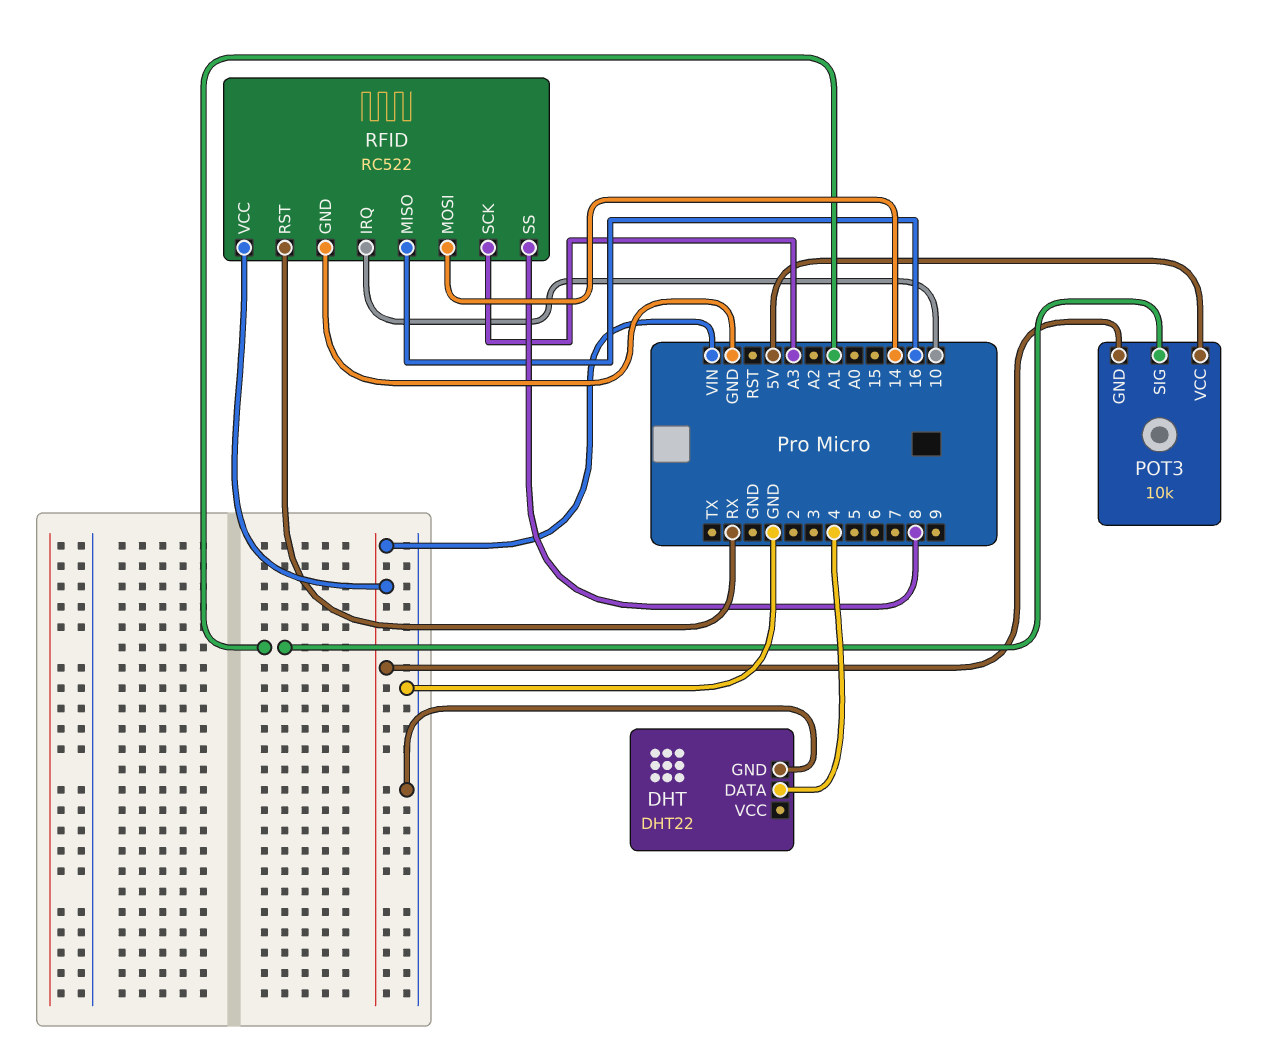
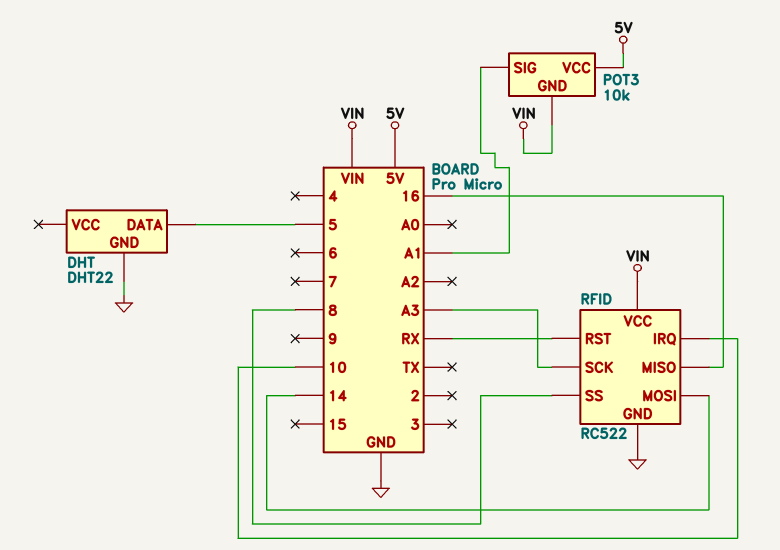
DHT pin DATA: 4 -> 5

